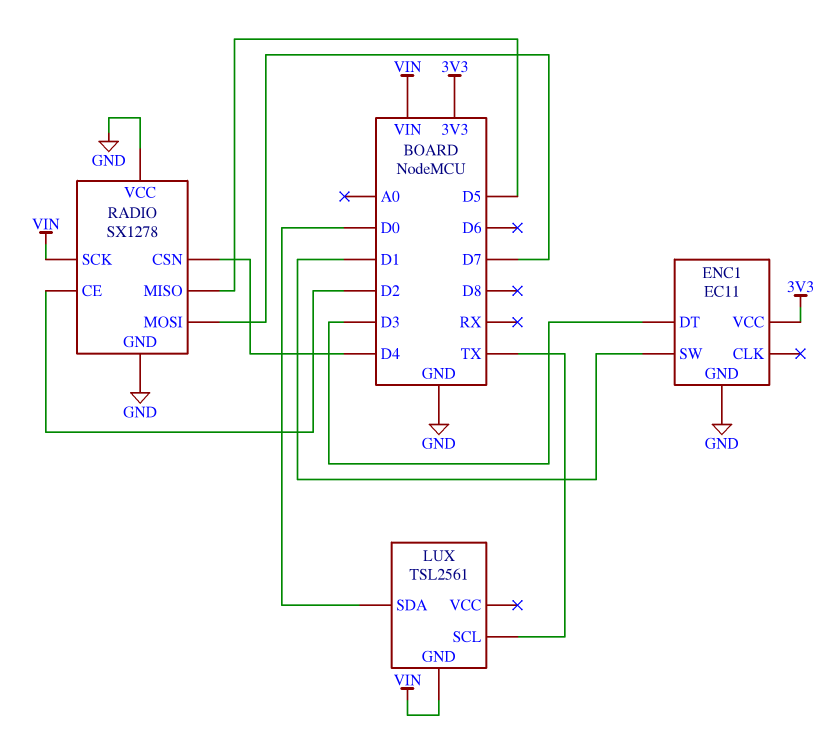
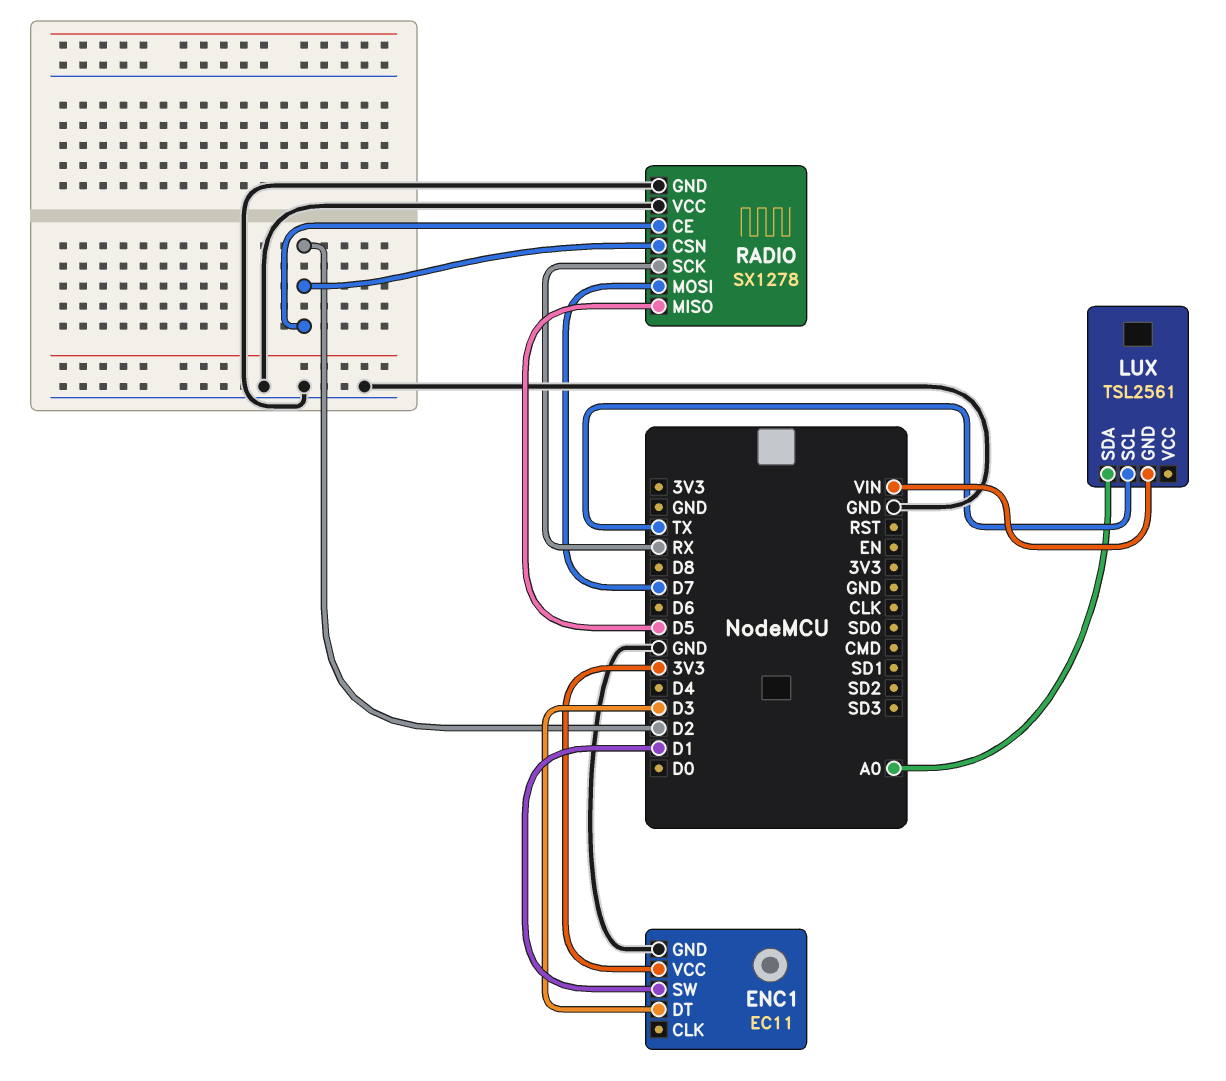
LUX pin SDA: D0 -> A0
RADIO pin CSN: D4 -> D2
RADIO pin SCK: VIN -> RX

